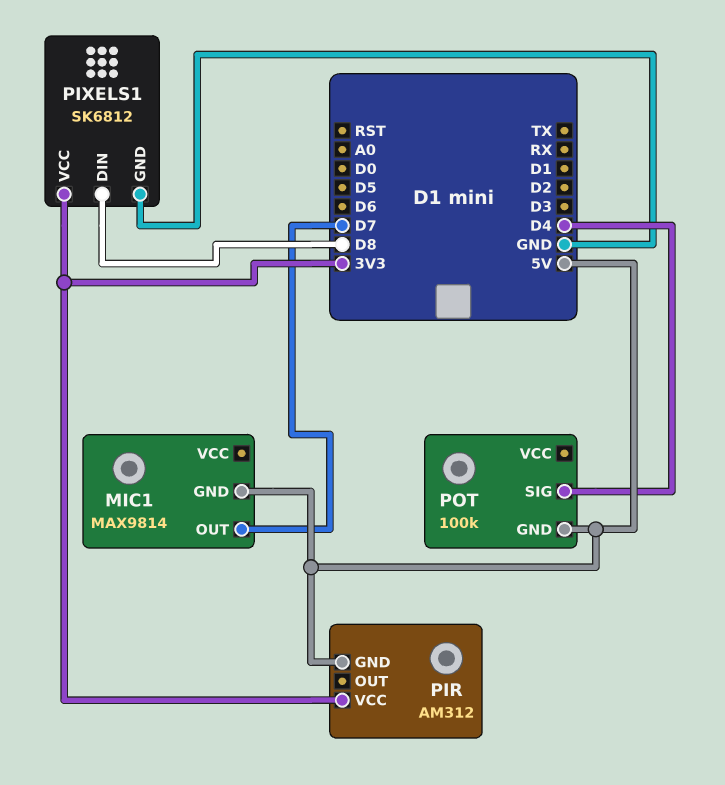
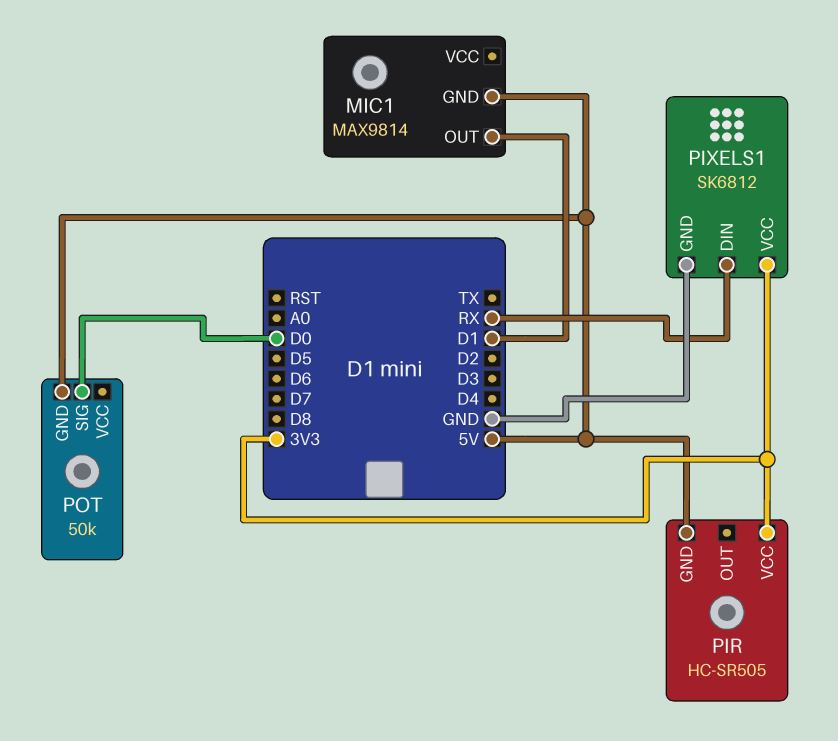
MIC1 pin OUT: D7 -> D1
PIR: AM312 -> HC-SR505
PIXELS1 pin DIN: D8 -> RX
POT: 100k -> 50k
POT pin SIG: D4 -> D0

